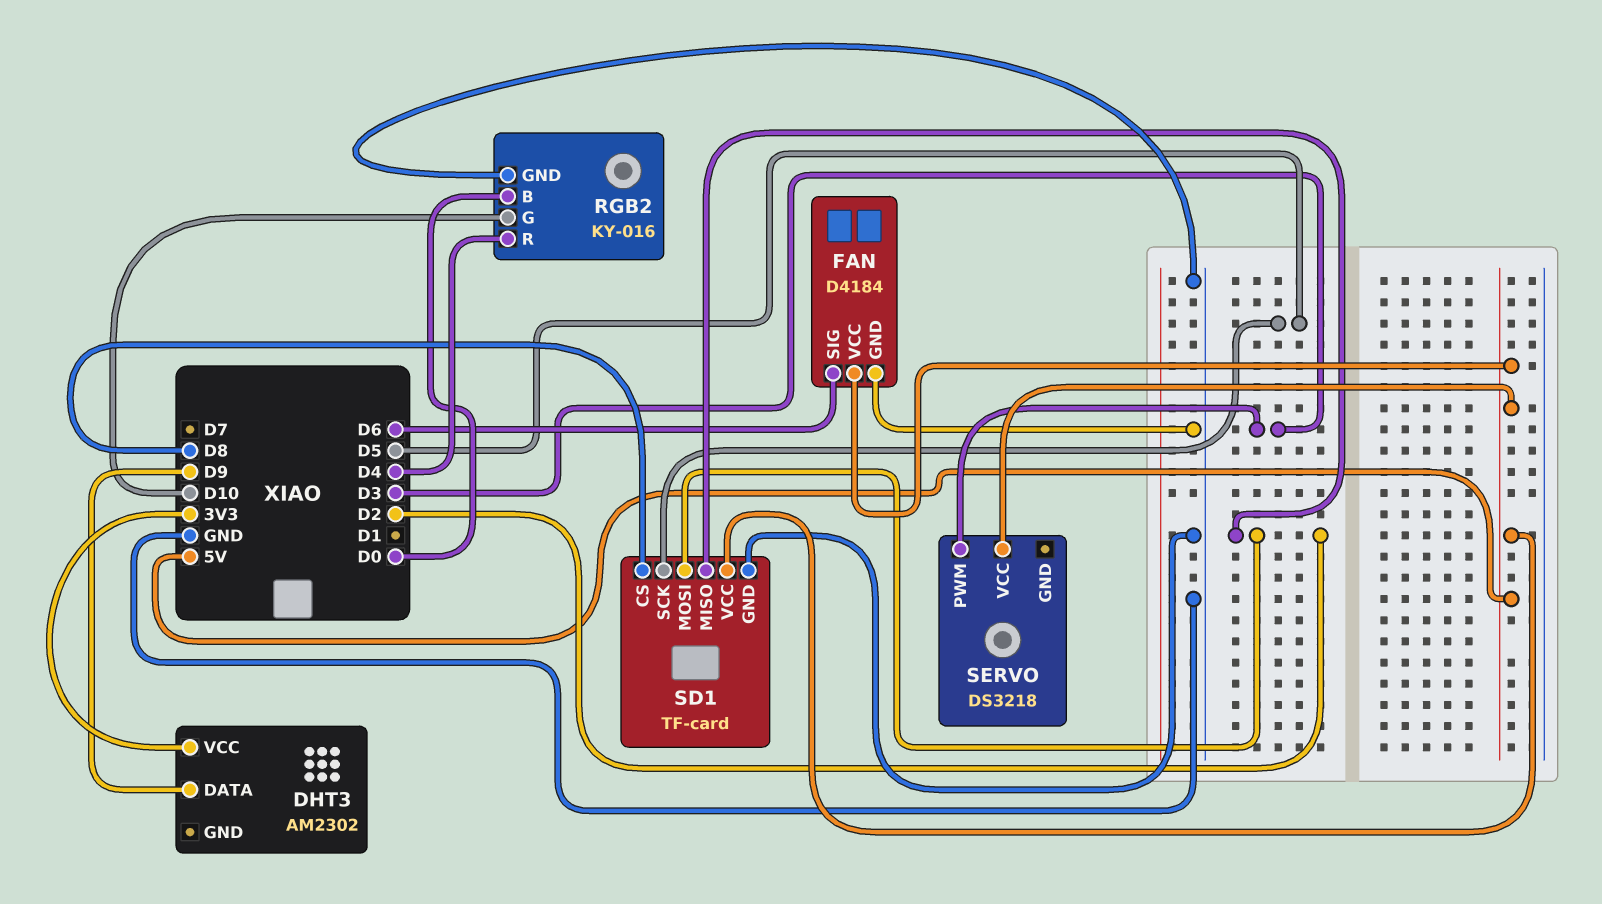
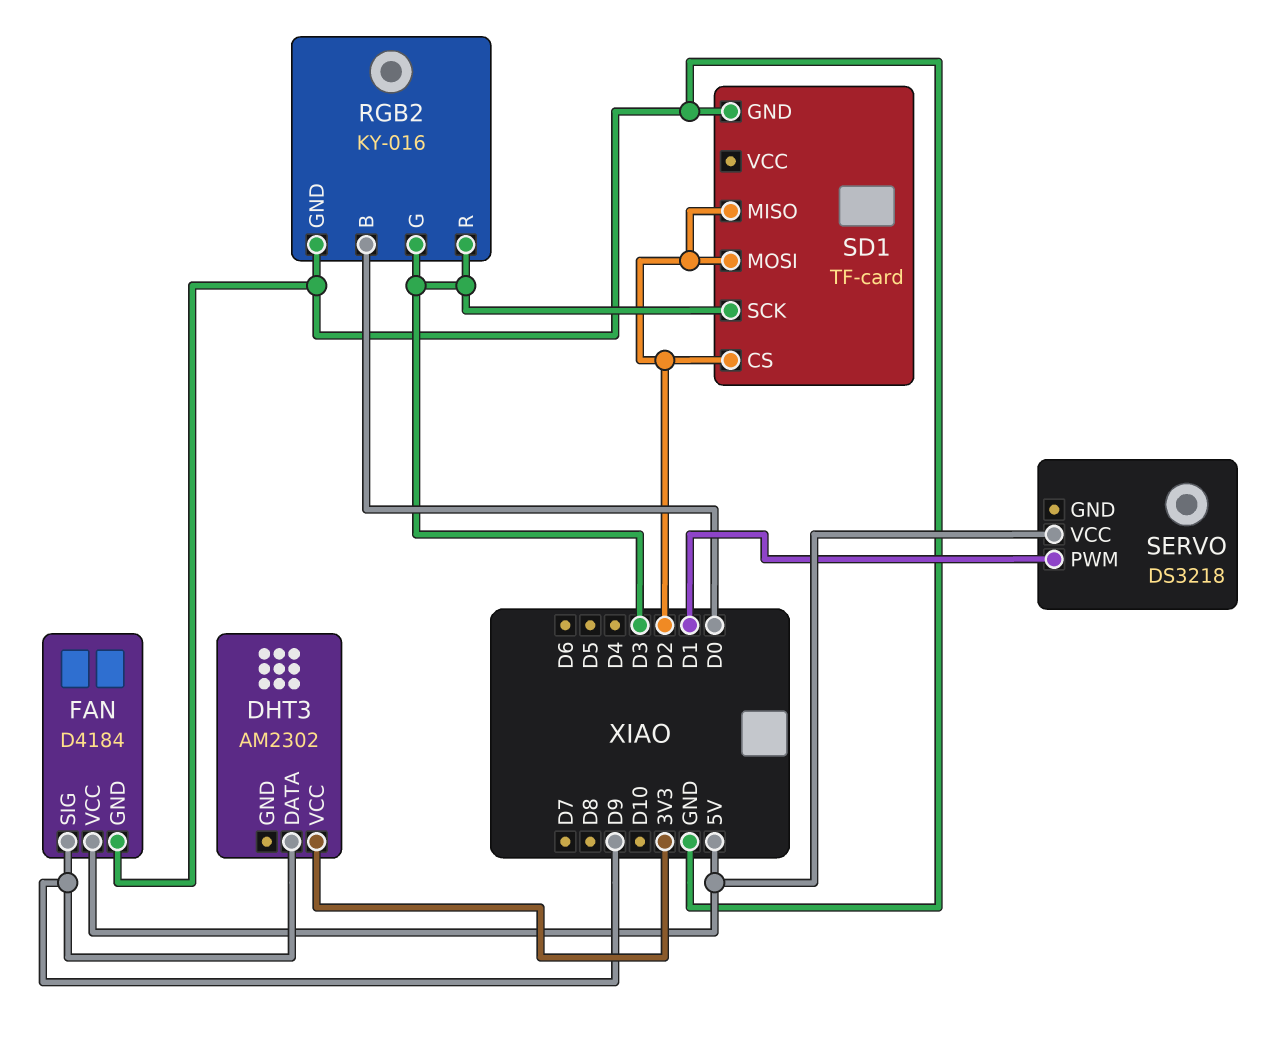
FAN pin SIG: D6 -> D9
RGB2 pin G: D10 -> D3
RGB2 pin R: D4 -> D3
SD1 pin CS: D8 -> D2
SD1 pin SCK: D5 -> D3
SD1 pin VCC: 5V -> none
SERVO pin PWM: D3 -> D1

